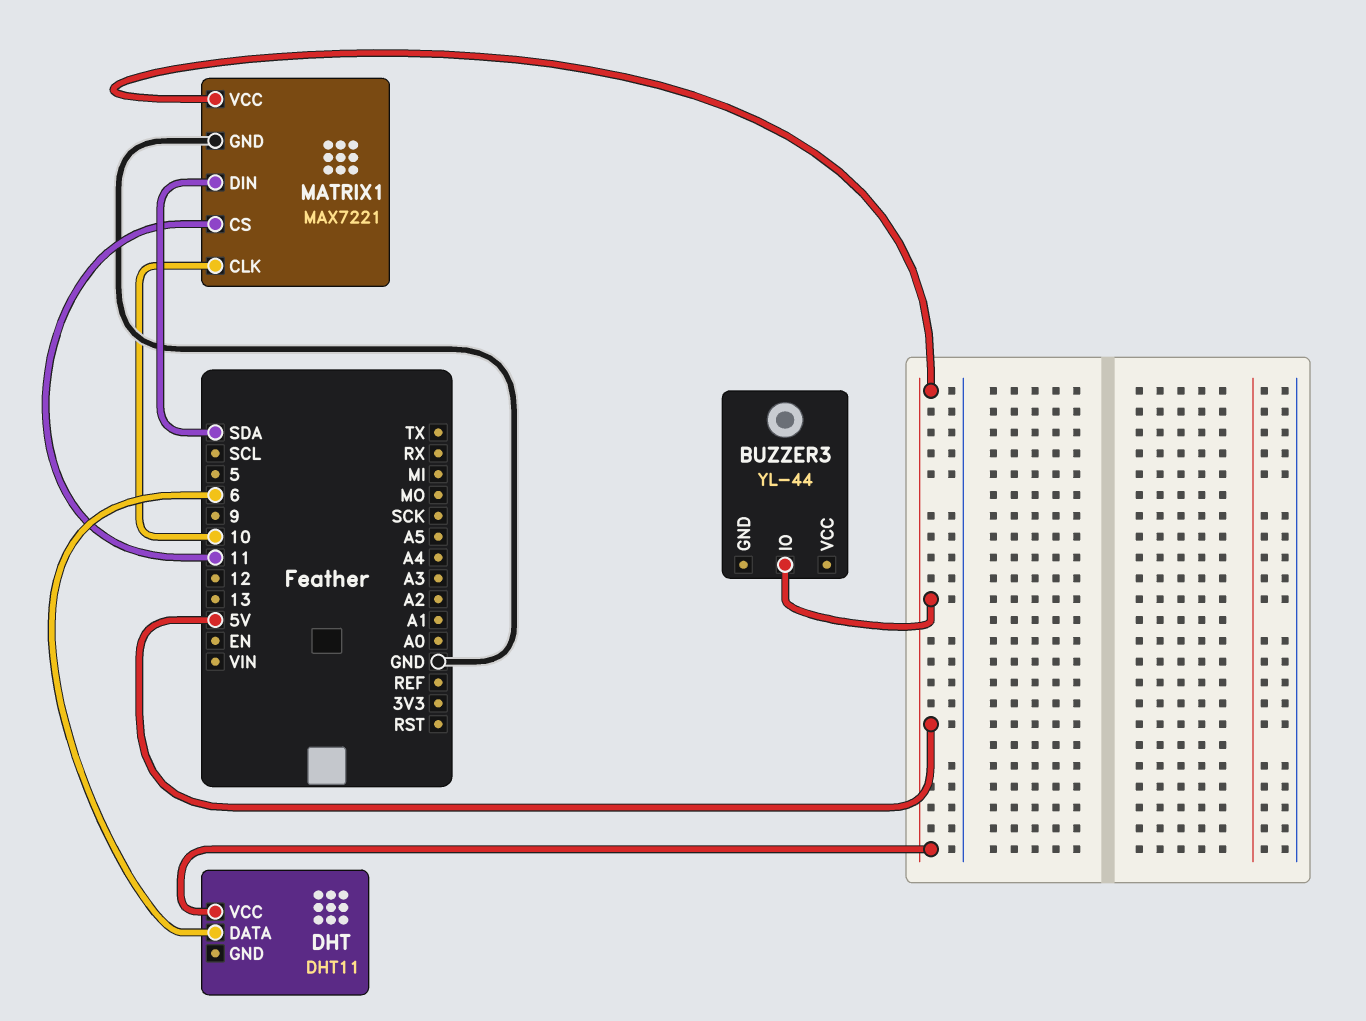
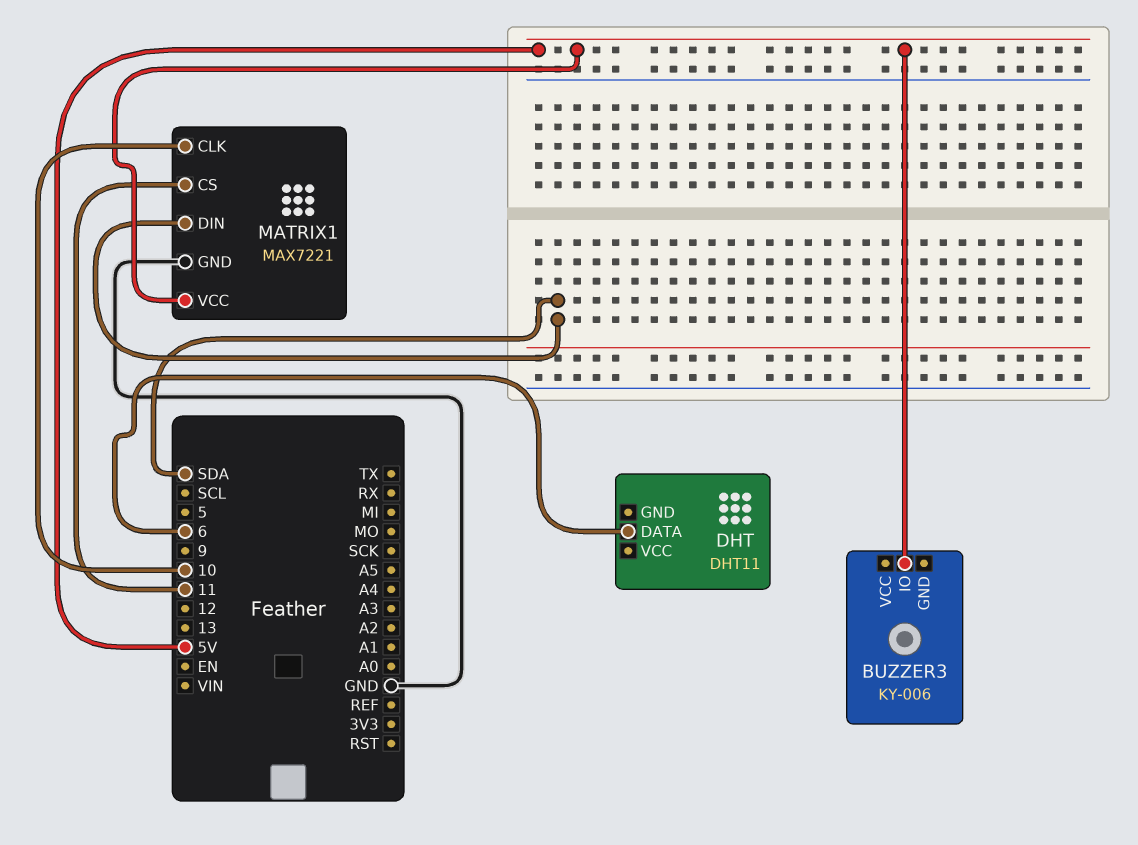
BUZZER3: YL-44 -> KY-006
DHT pin VCC: 5V -> none

